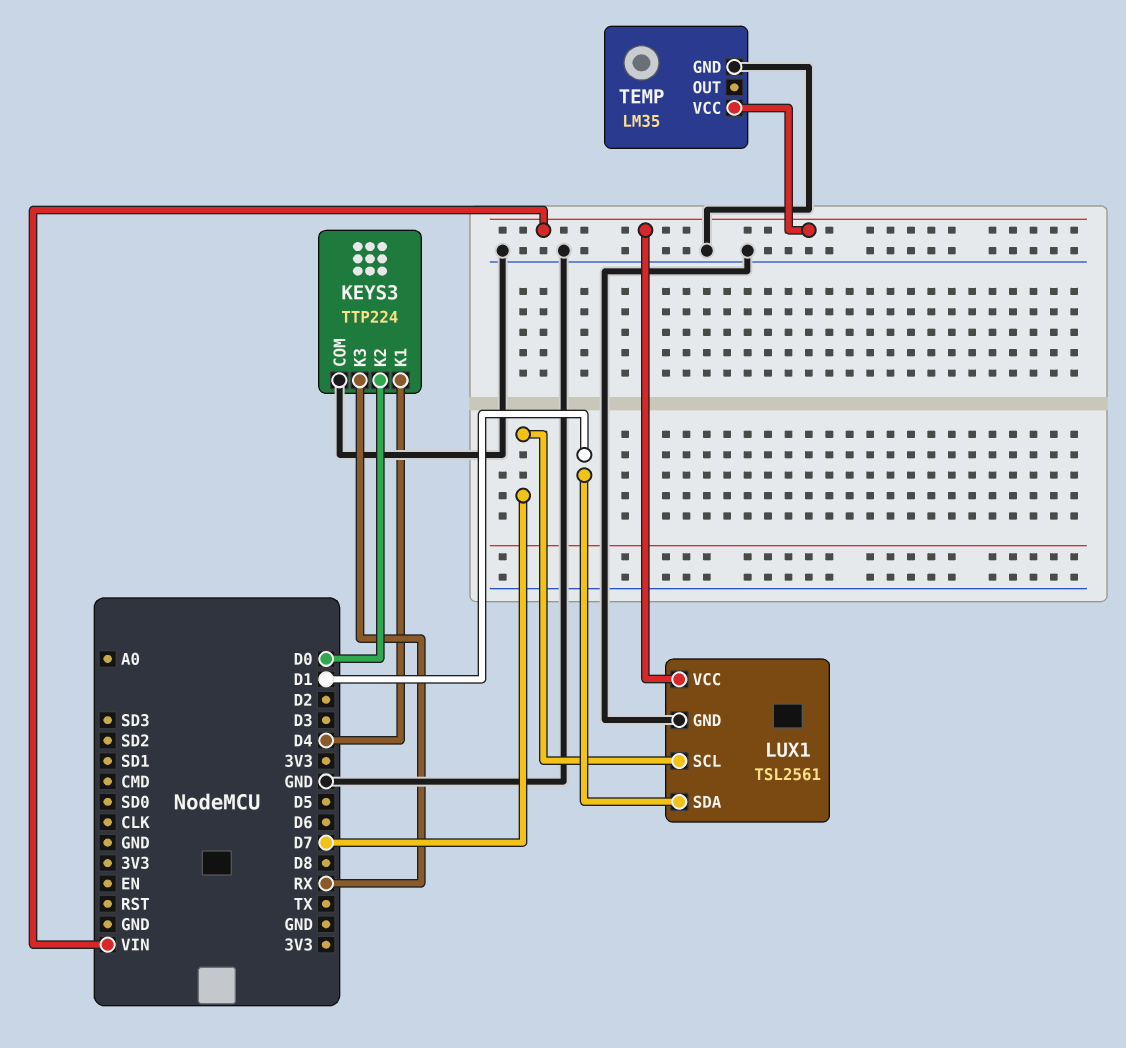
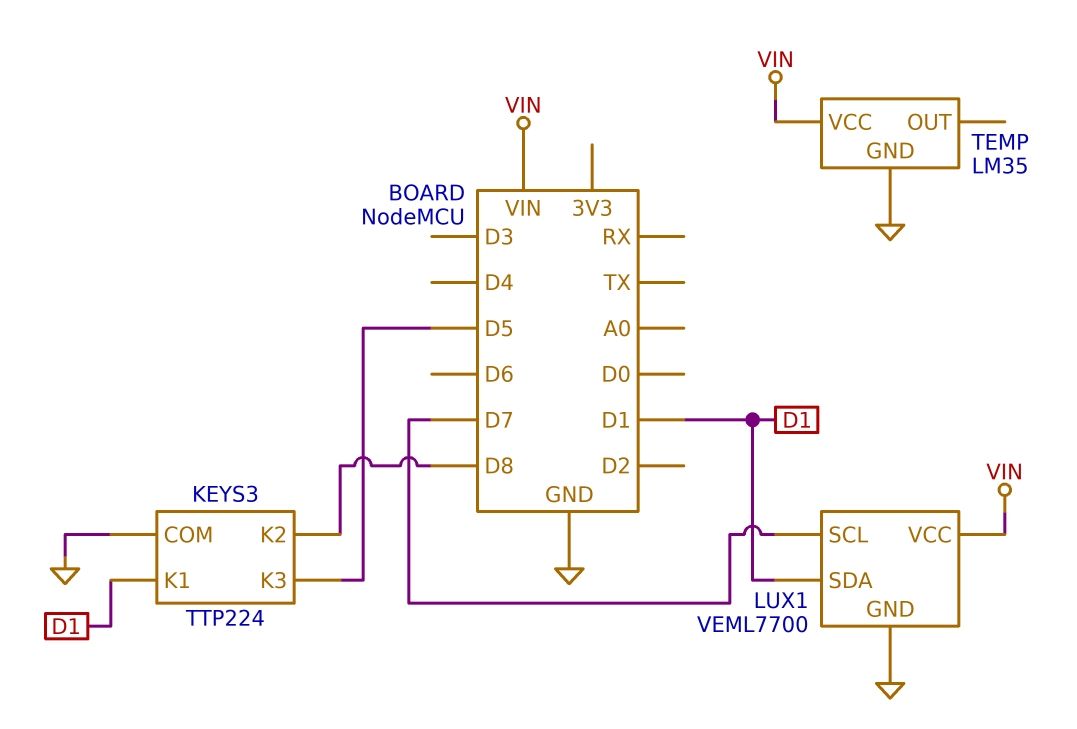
KEYS3 pin K1: D4 -> D1
KEYS3 pin K2: D0 -> D8
KEYS3 pin K3: RX -> D5
LUX1: TSL2561 -> VEML7700

